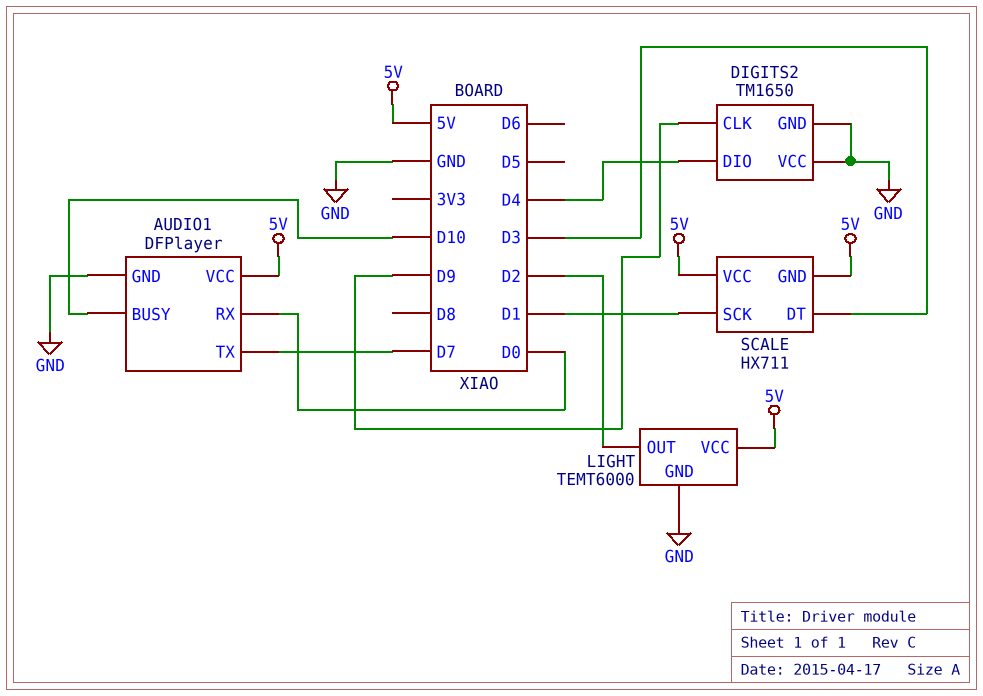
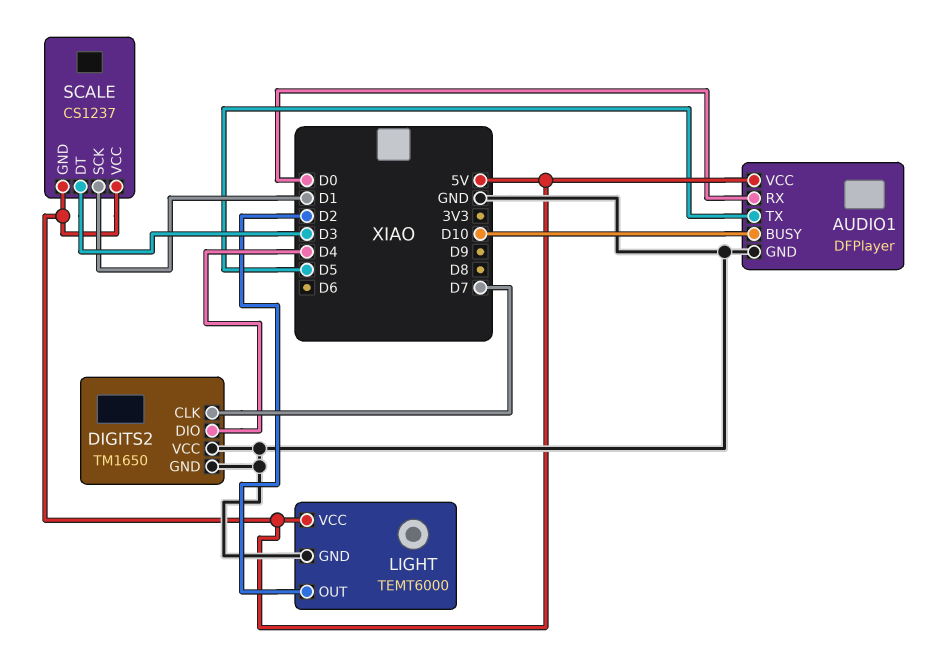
AUDIO1 pin TX: D7 -> D5
DIGITS2 pin CLK: D9 -> D7
SCALE: HX711 -> CS1237

